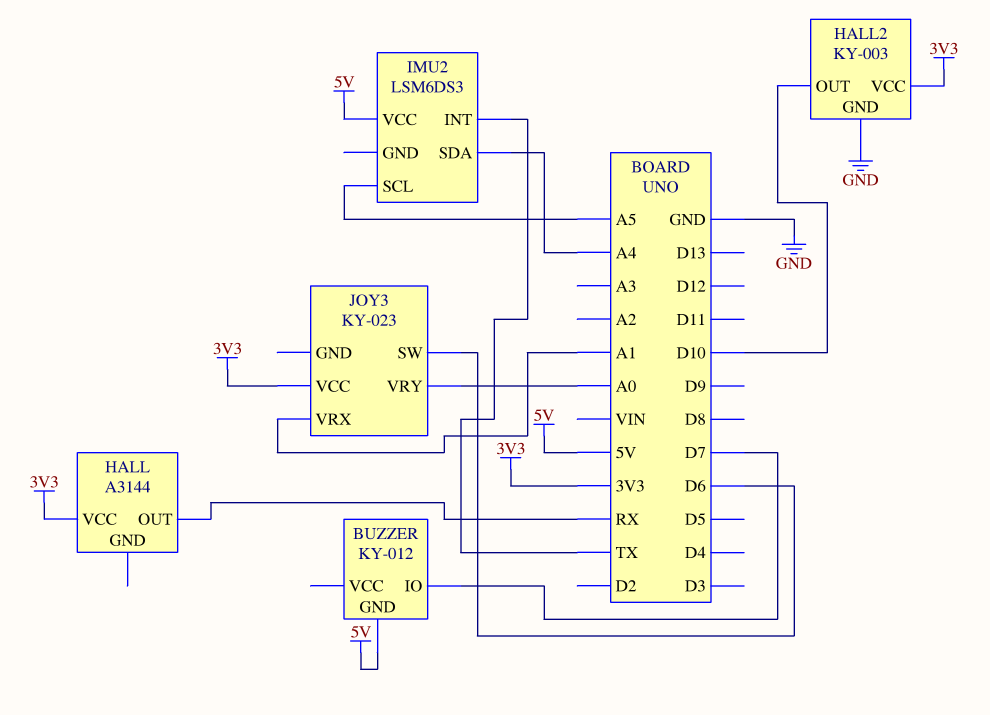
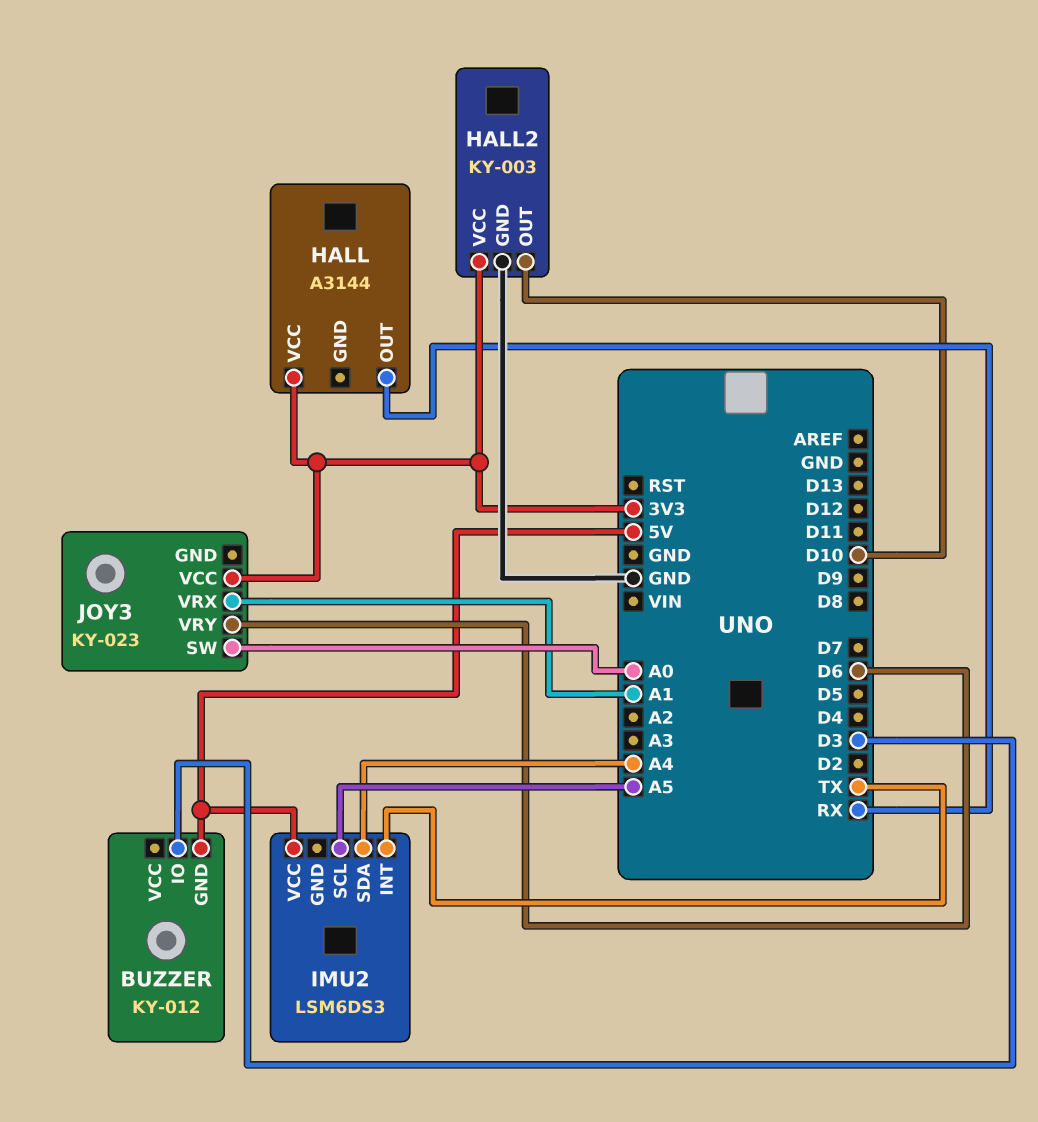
BUZZER pin IO: D7 -> D3
JOY3 pin SW: D6 -> A0
JOY3 pin VRY: A0 -> D6

